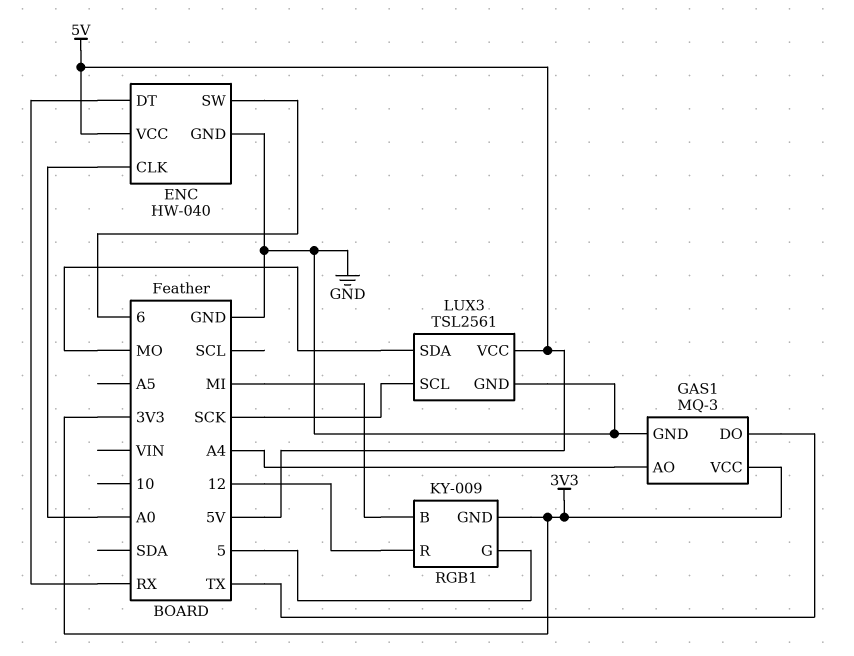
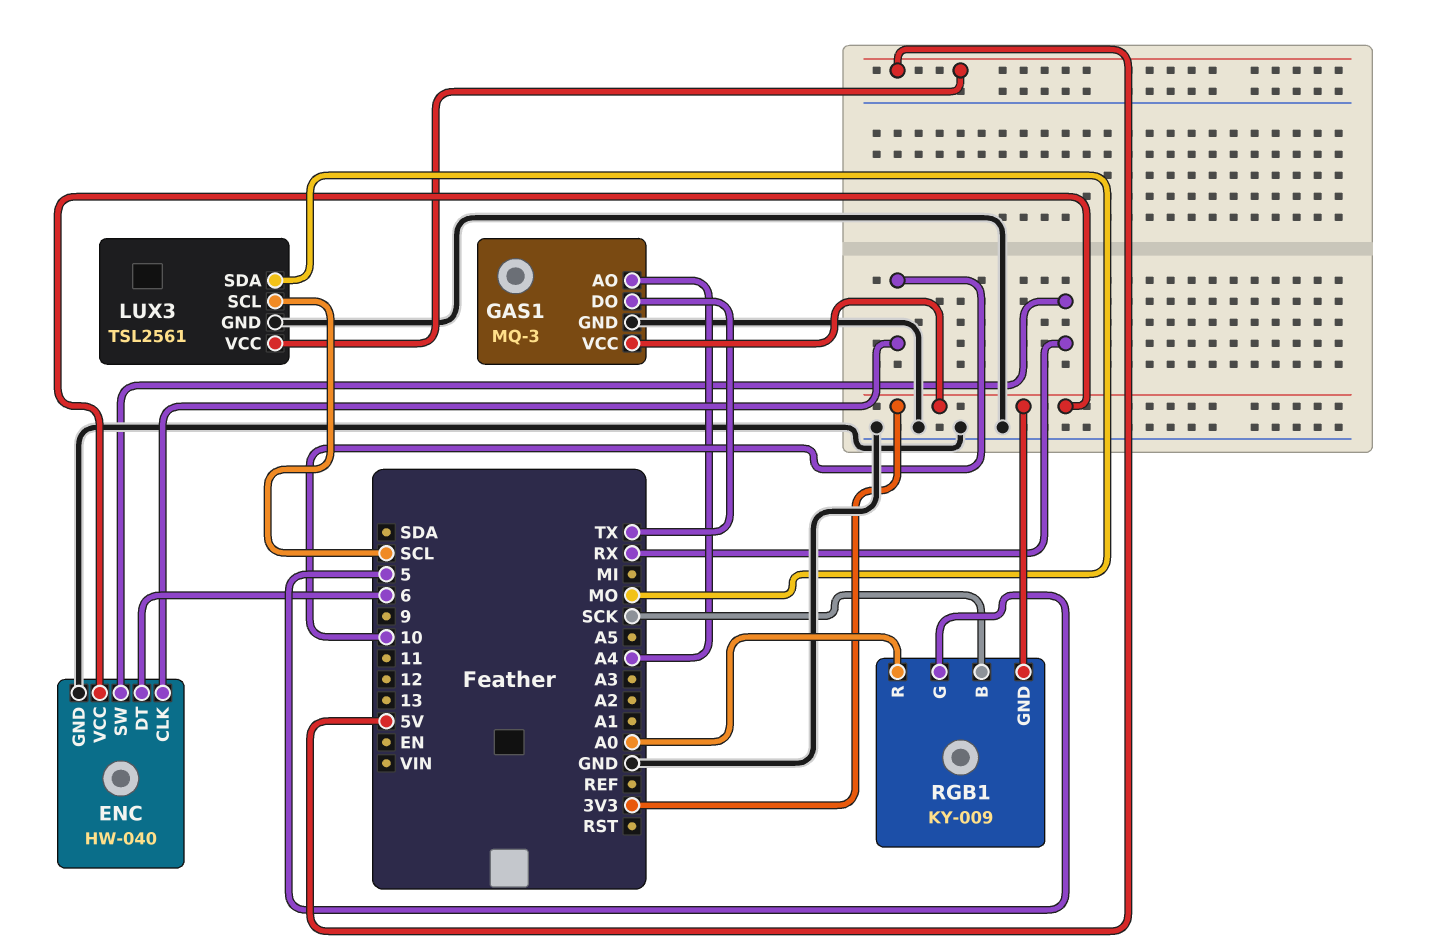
ENC pin CLK: A0 -> 10
ENC pin DT: RX -> 6
ENC pin SW: 6 -> RX
ENC pin VCC: 5V -> 3V3
LUX3 pin SCL: SCK -> SCL
RGB1 pin B: MI -> SCK
RGB1 pin R: 12 -> A0

